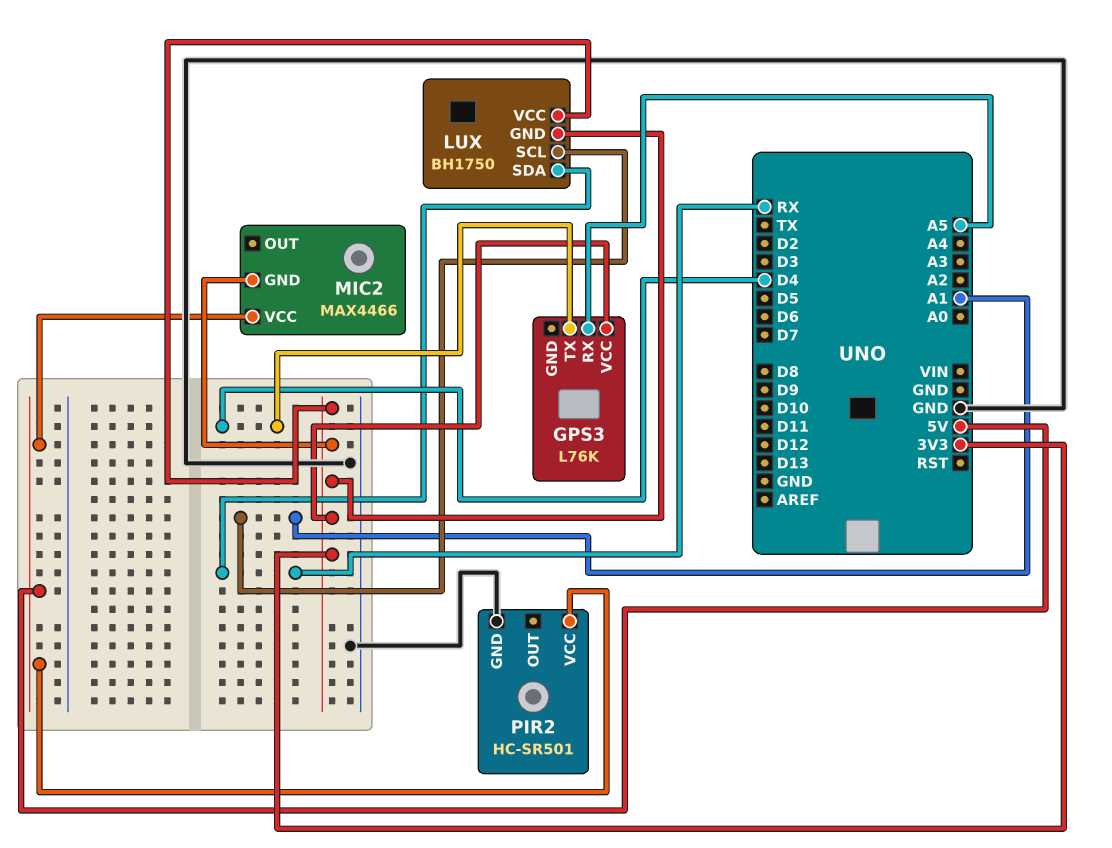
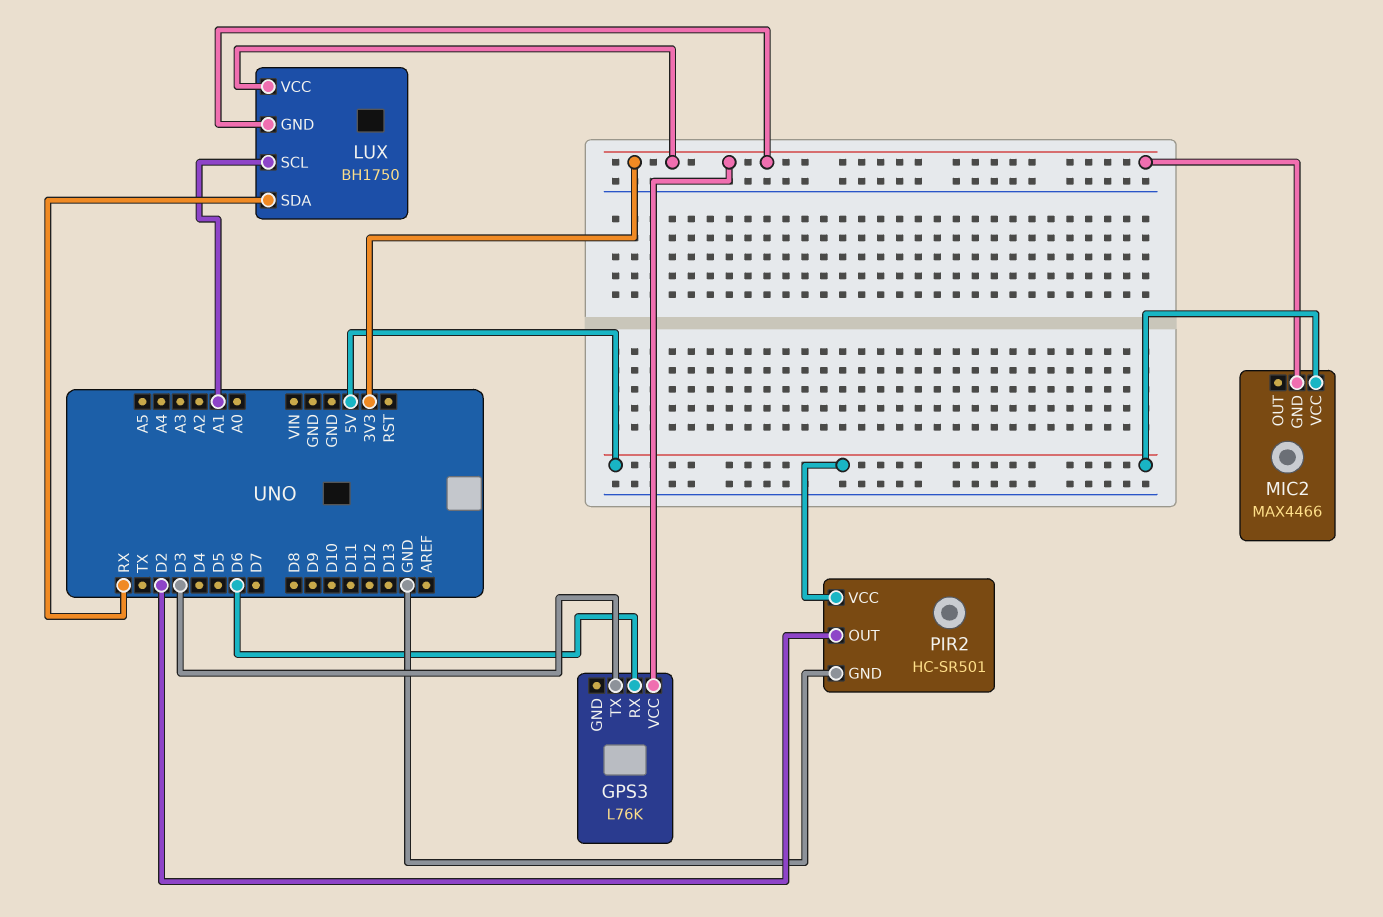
GPS3 pin RX: A5 -> D6
GPS3 pin TX: D4 -> D3
PIR2 pin OUT: none -> D2

